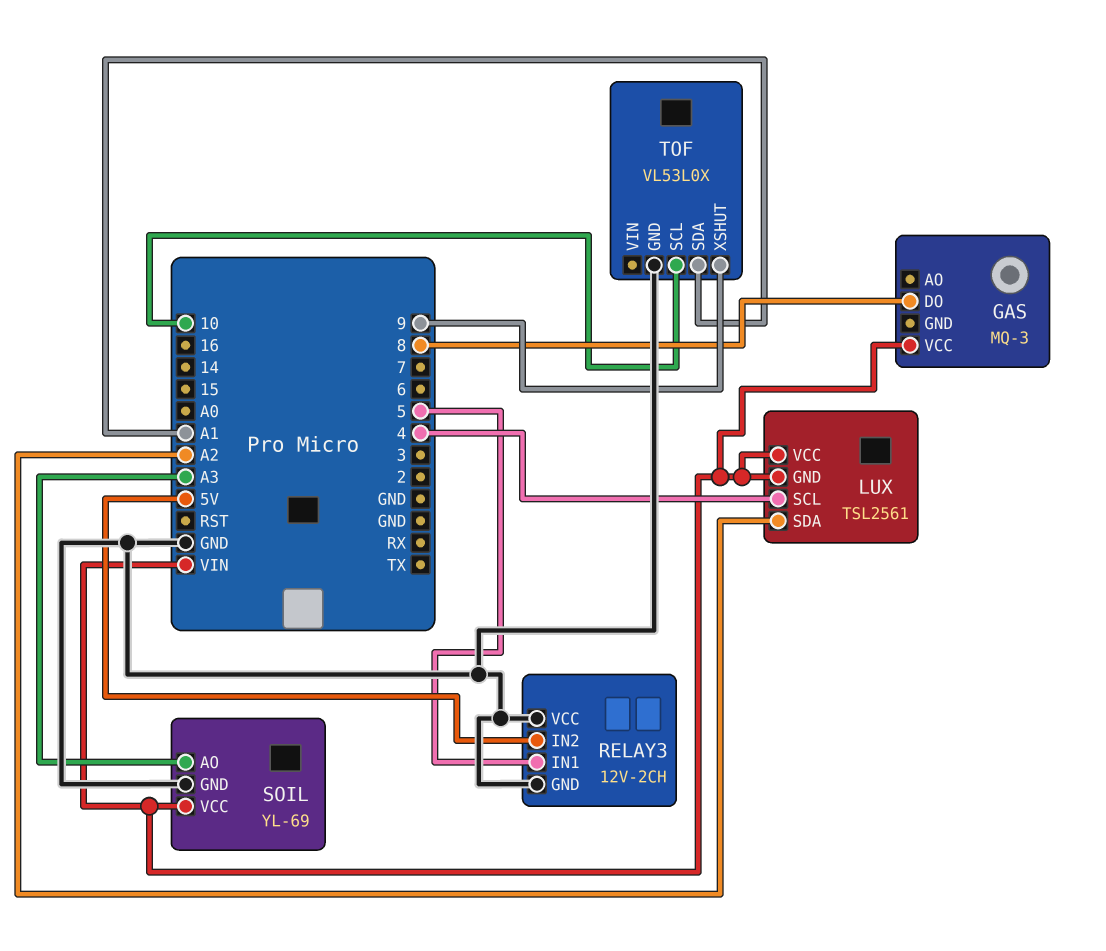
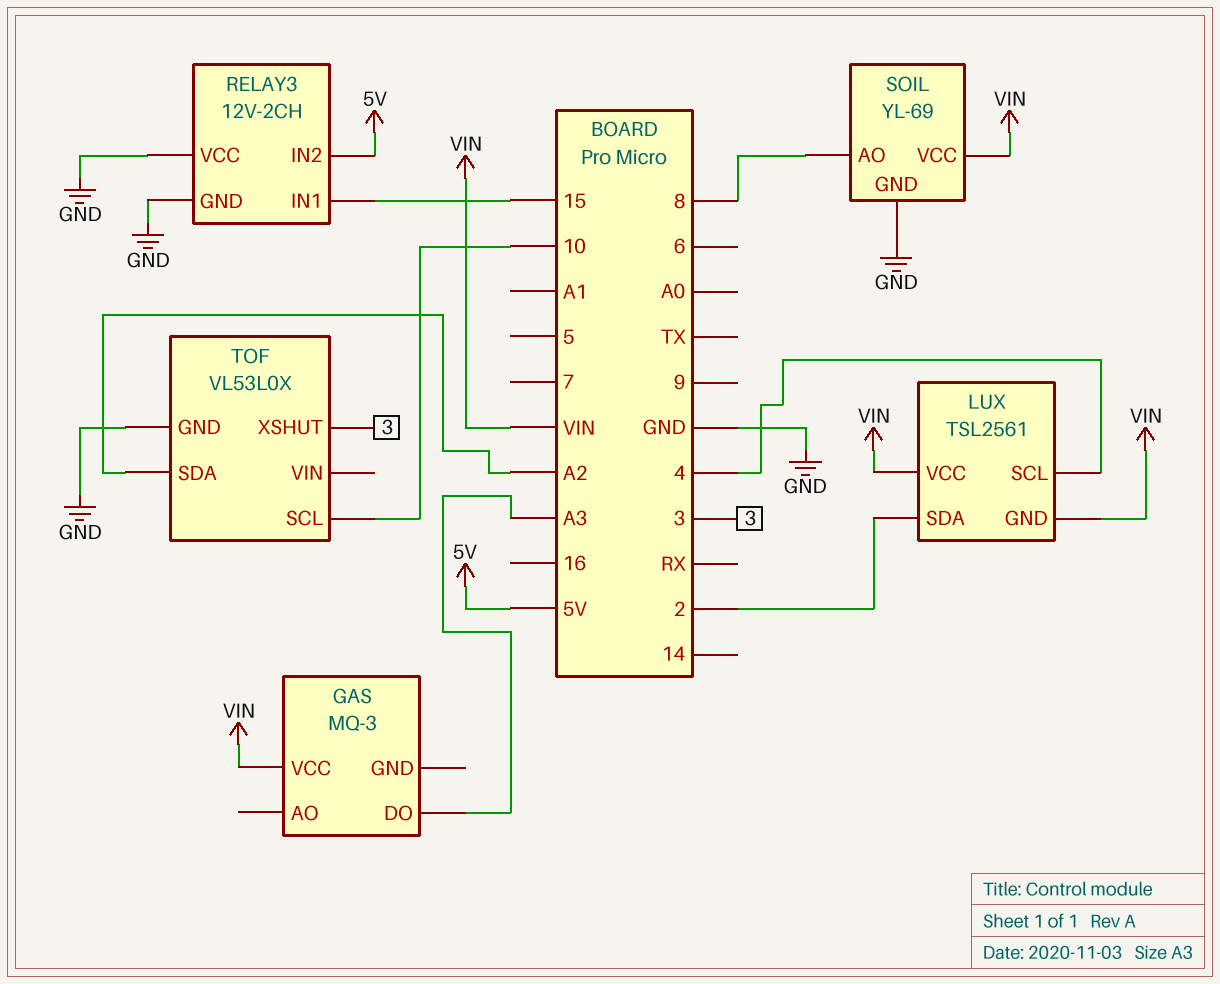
GAS pin DO: 8 -> A3
LUX pin SDA: A2 -> 2
RELAY3 pin IN1: 5 -> 15
SOIL pin AO: A3 -> 8
TOF pin SDA: A1 -> A2
TOF pin XSHUT: 9 -> 3

